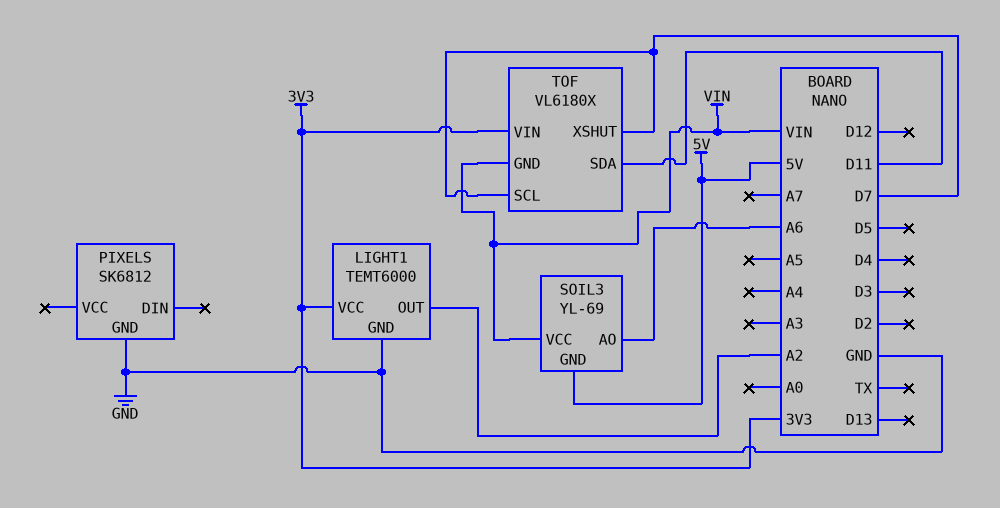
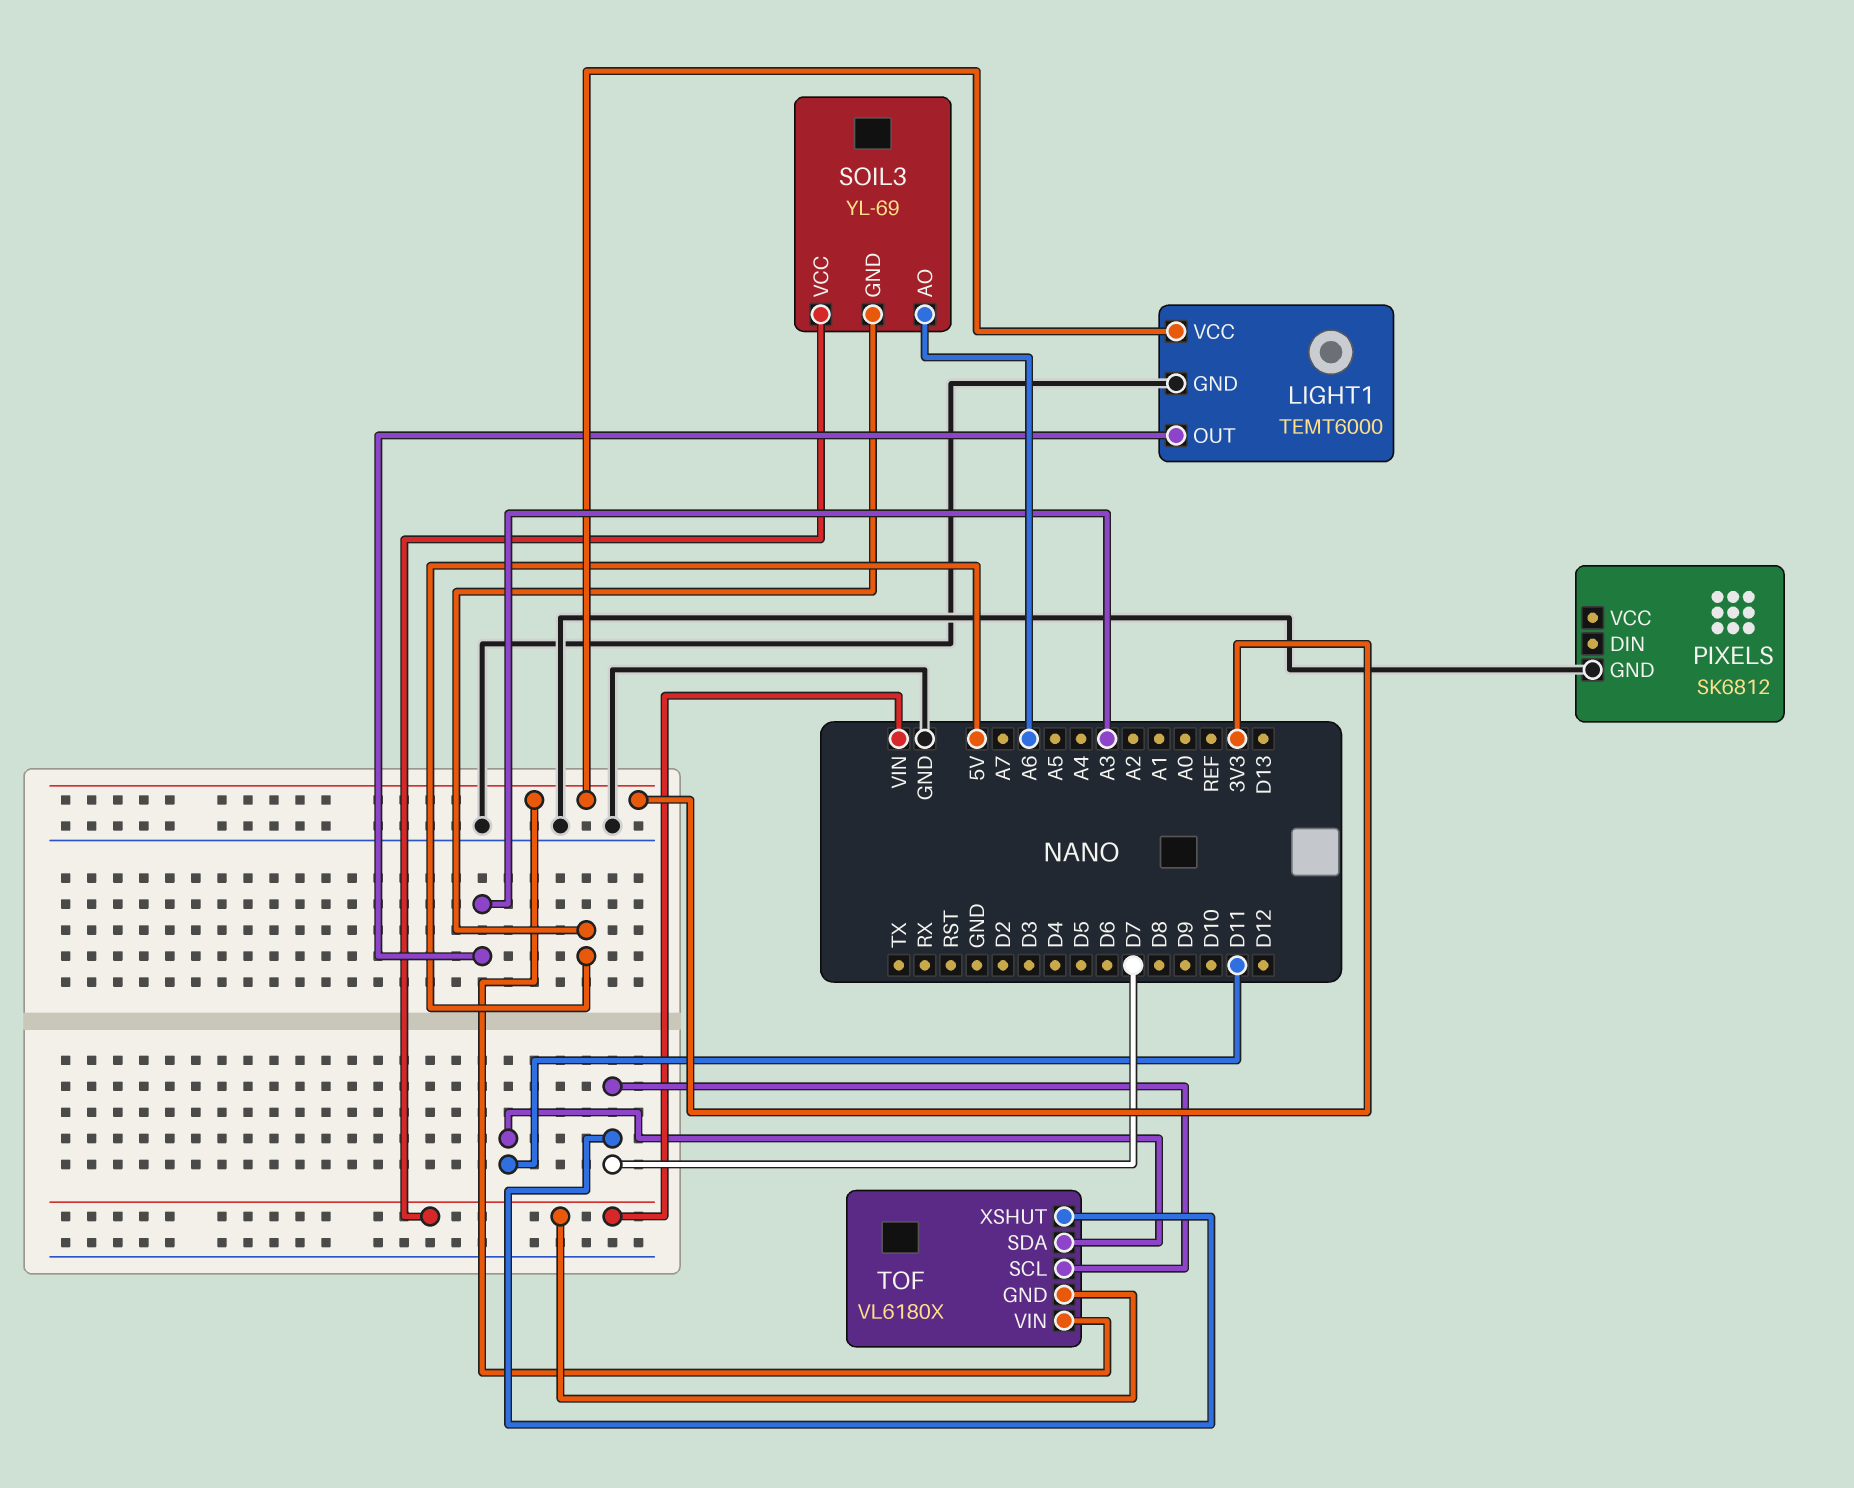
LIGHT1 pin OUT: A2 -> A3

